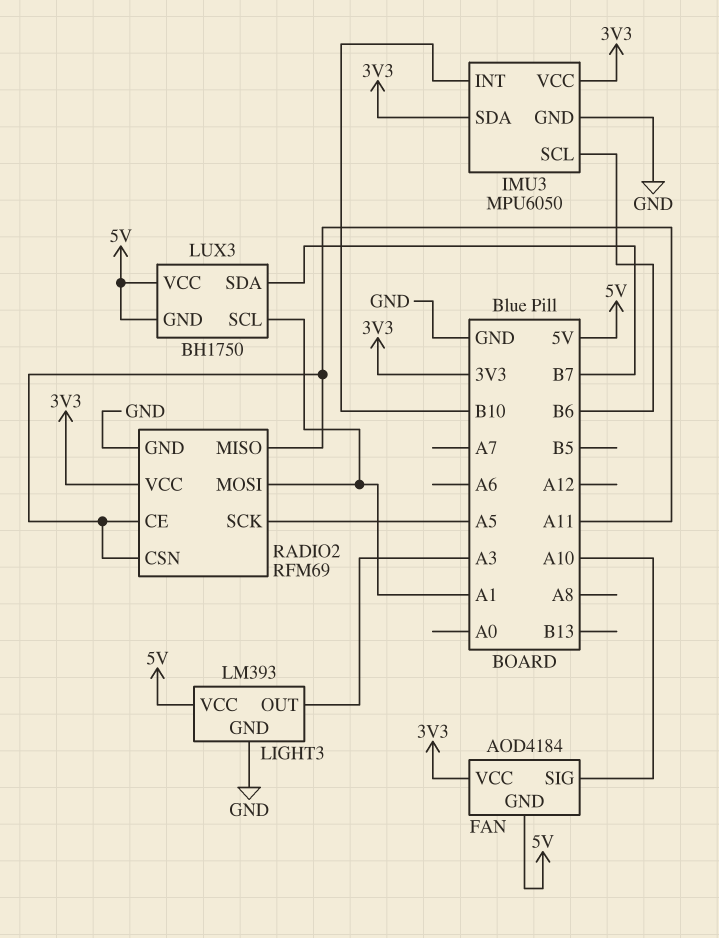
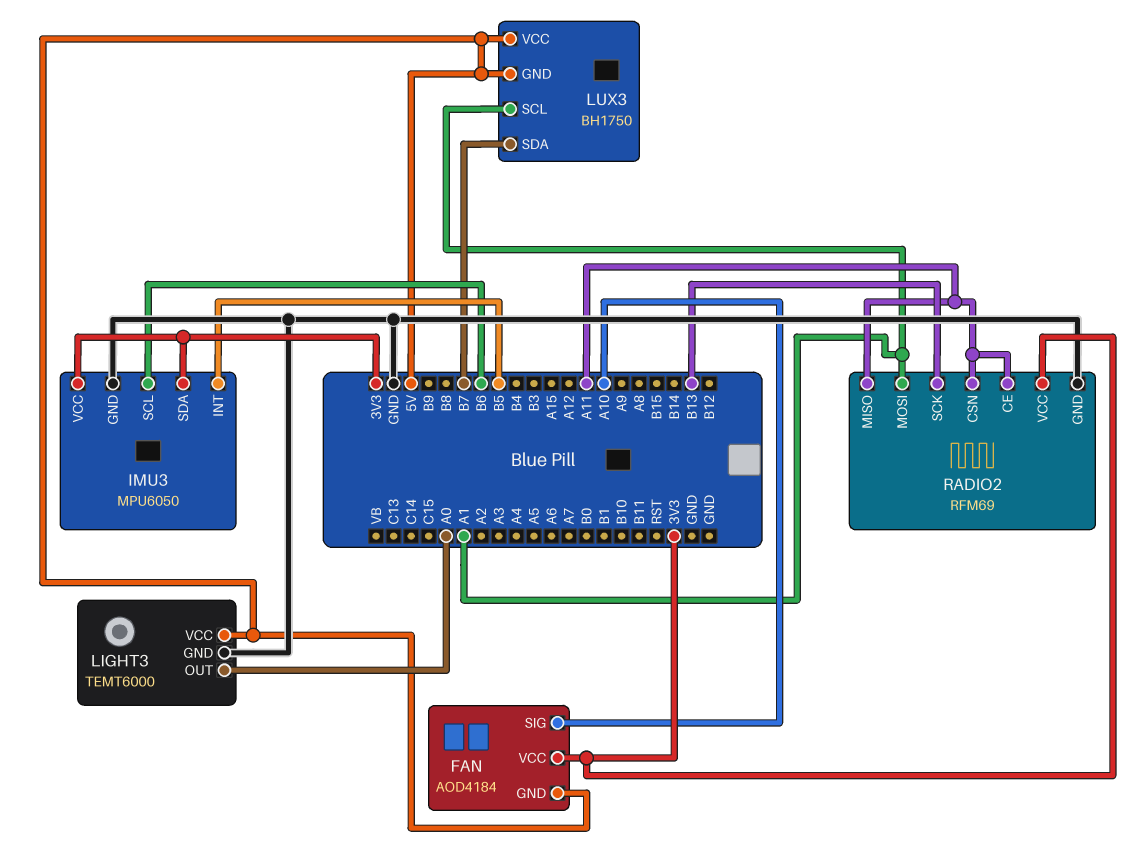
IMU3 pin INT: B10 -> B5
LIGHT3: LM393 -> TEMT6000
LIGHT3 pin OUT: A3 -> A0
RADIO2 pin SCK: A5 -> B13

